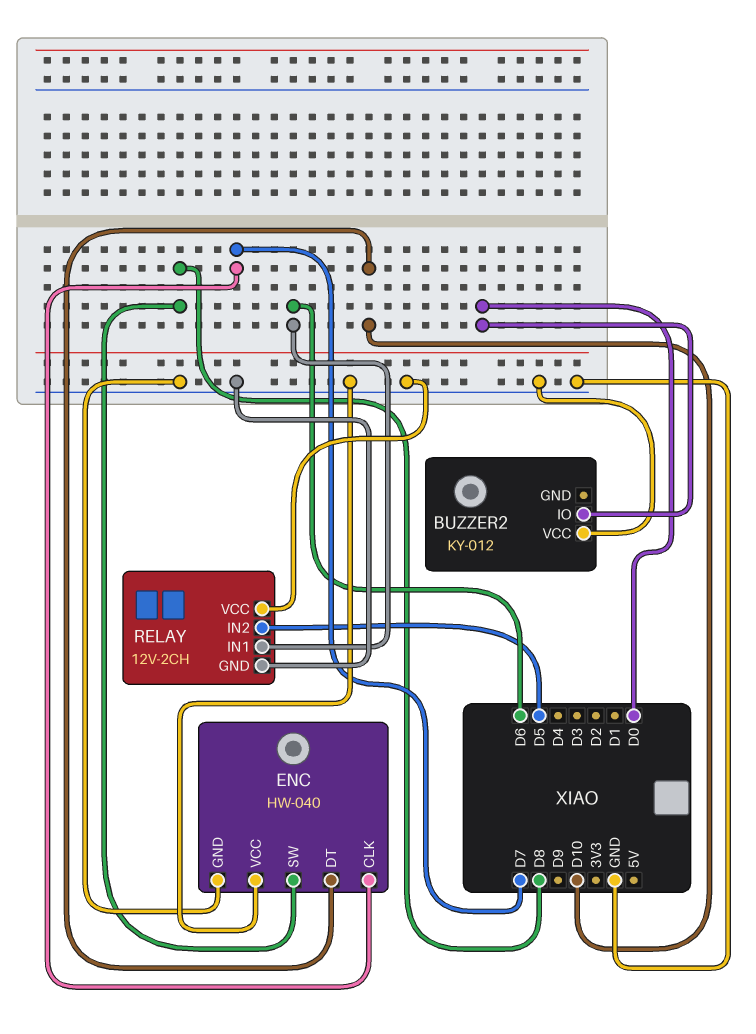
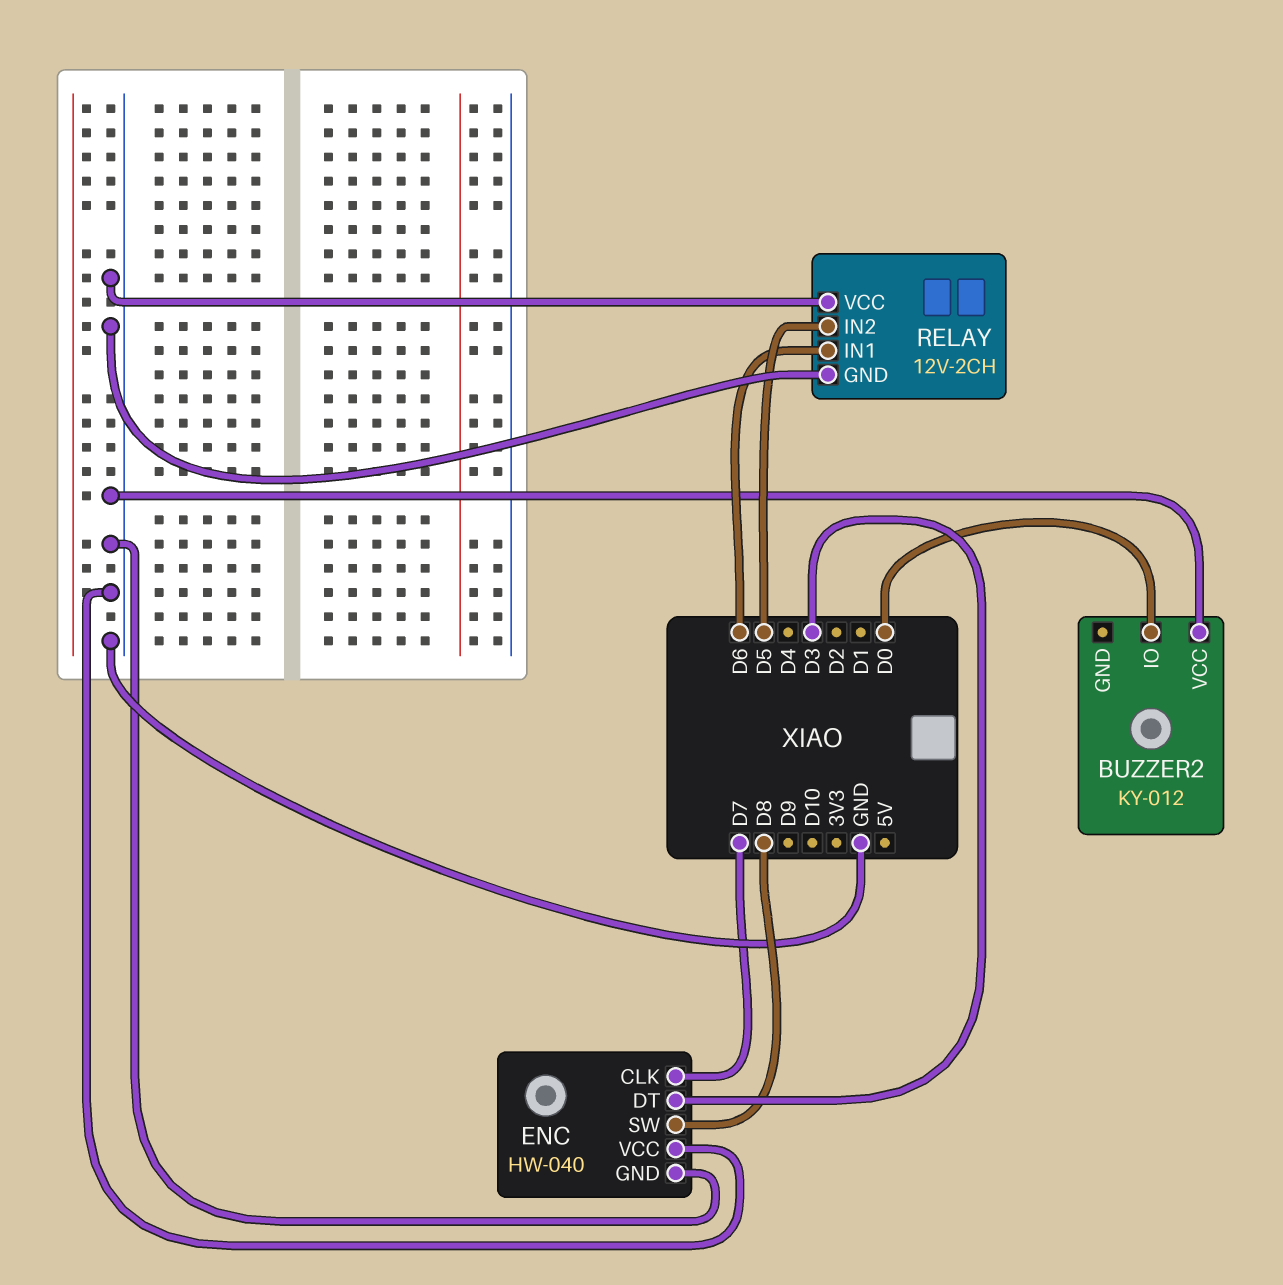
ENC pin DT: D10 -> D3

